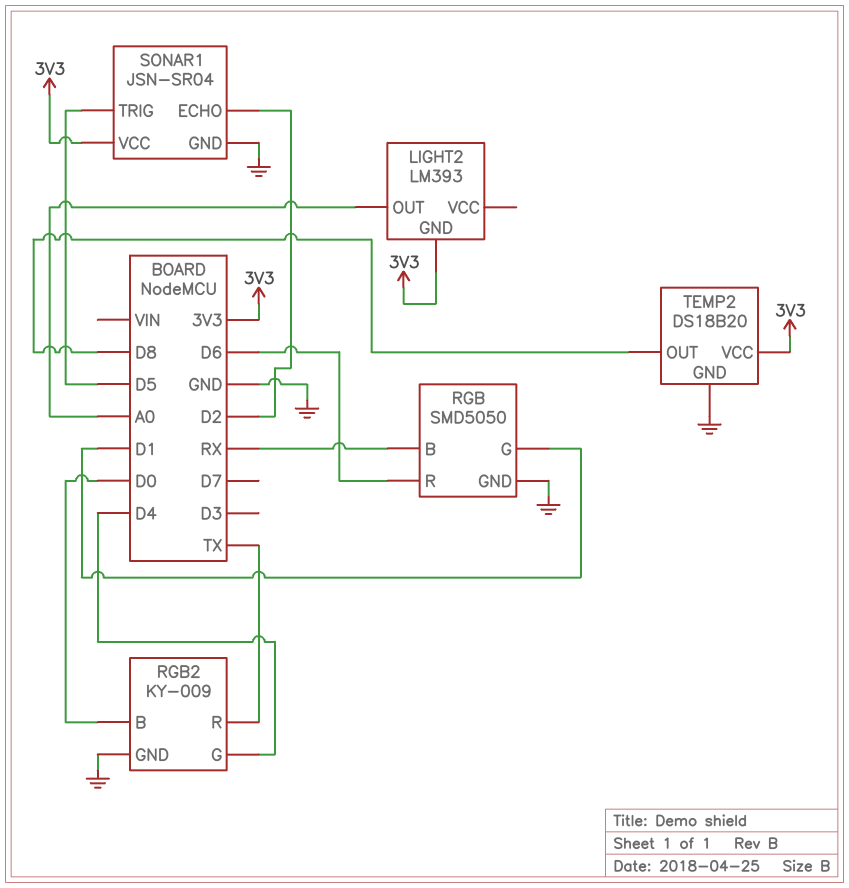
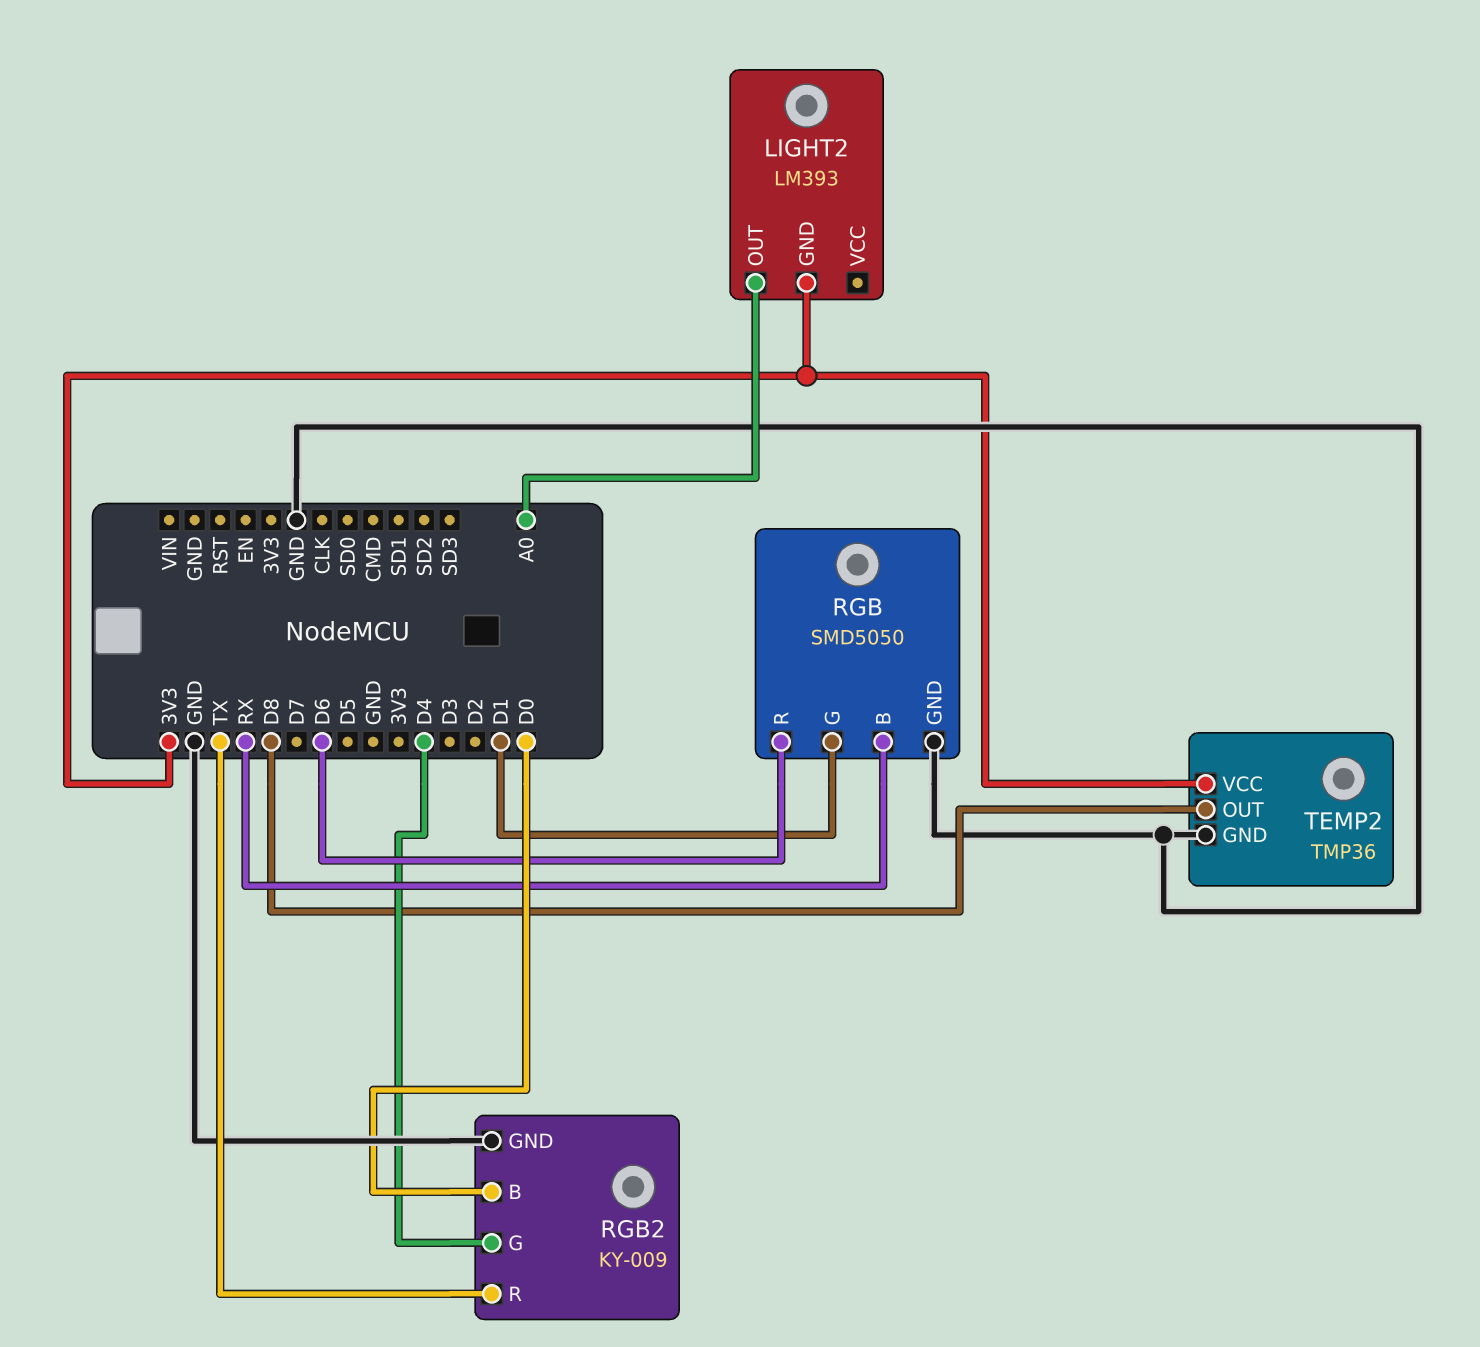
SONAR1: JSN-SR04 -> none
SONAR1 pin ECHO: D2 -> none
SONAR1 pin GND: GND -> none
SONAR1 pin TRIG: D5 -> none
SONAR1 pin VCC: 3V3 -> none
TEMP2: DS18B20 -> TMP36

